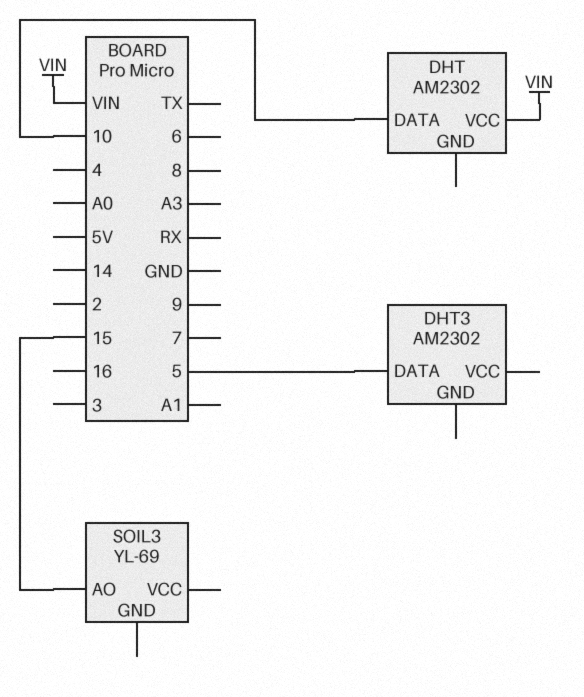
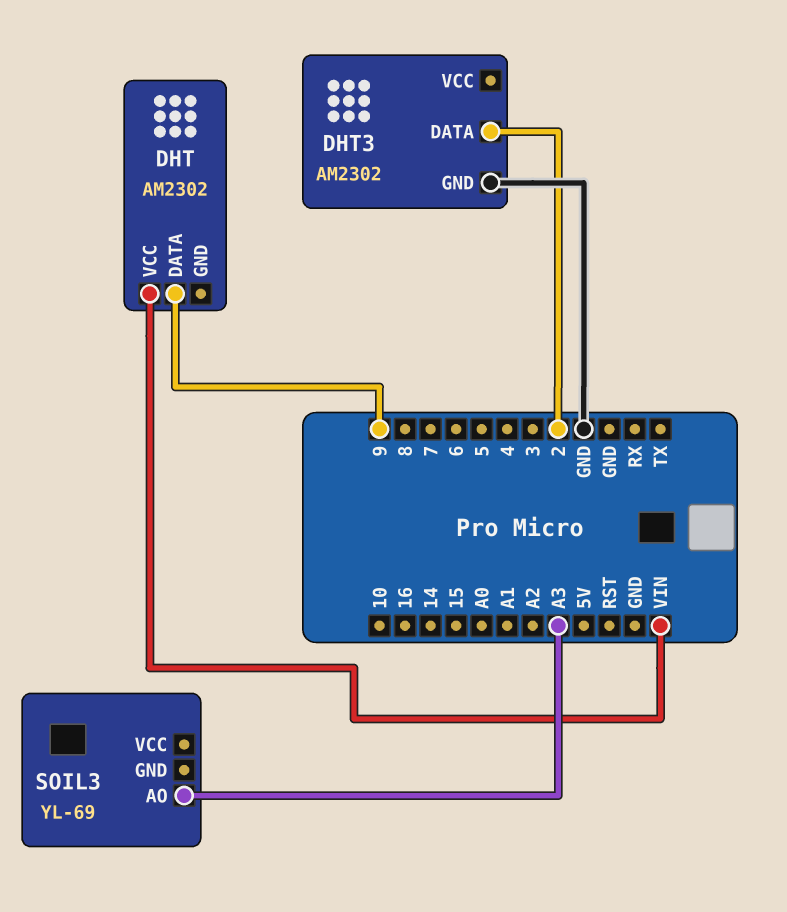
DHT pin DATA: 10 -> 9
DHT3 pin DATA: 5 -> 2
DHT3 pin GND: none -> GND
SOIL3 pin AO: 15 -> A3

